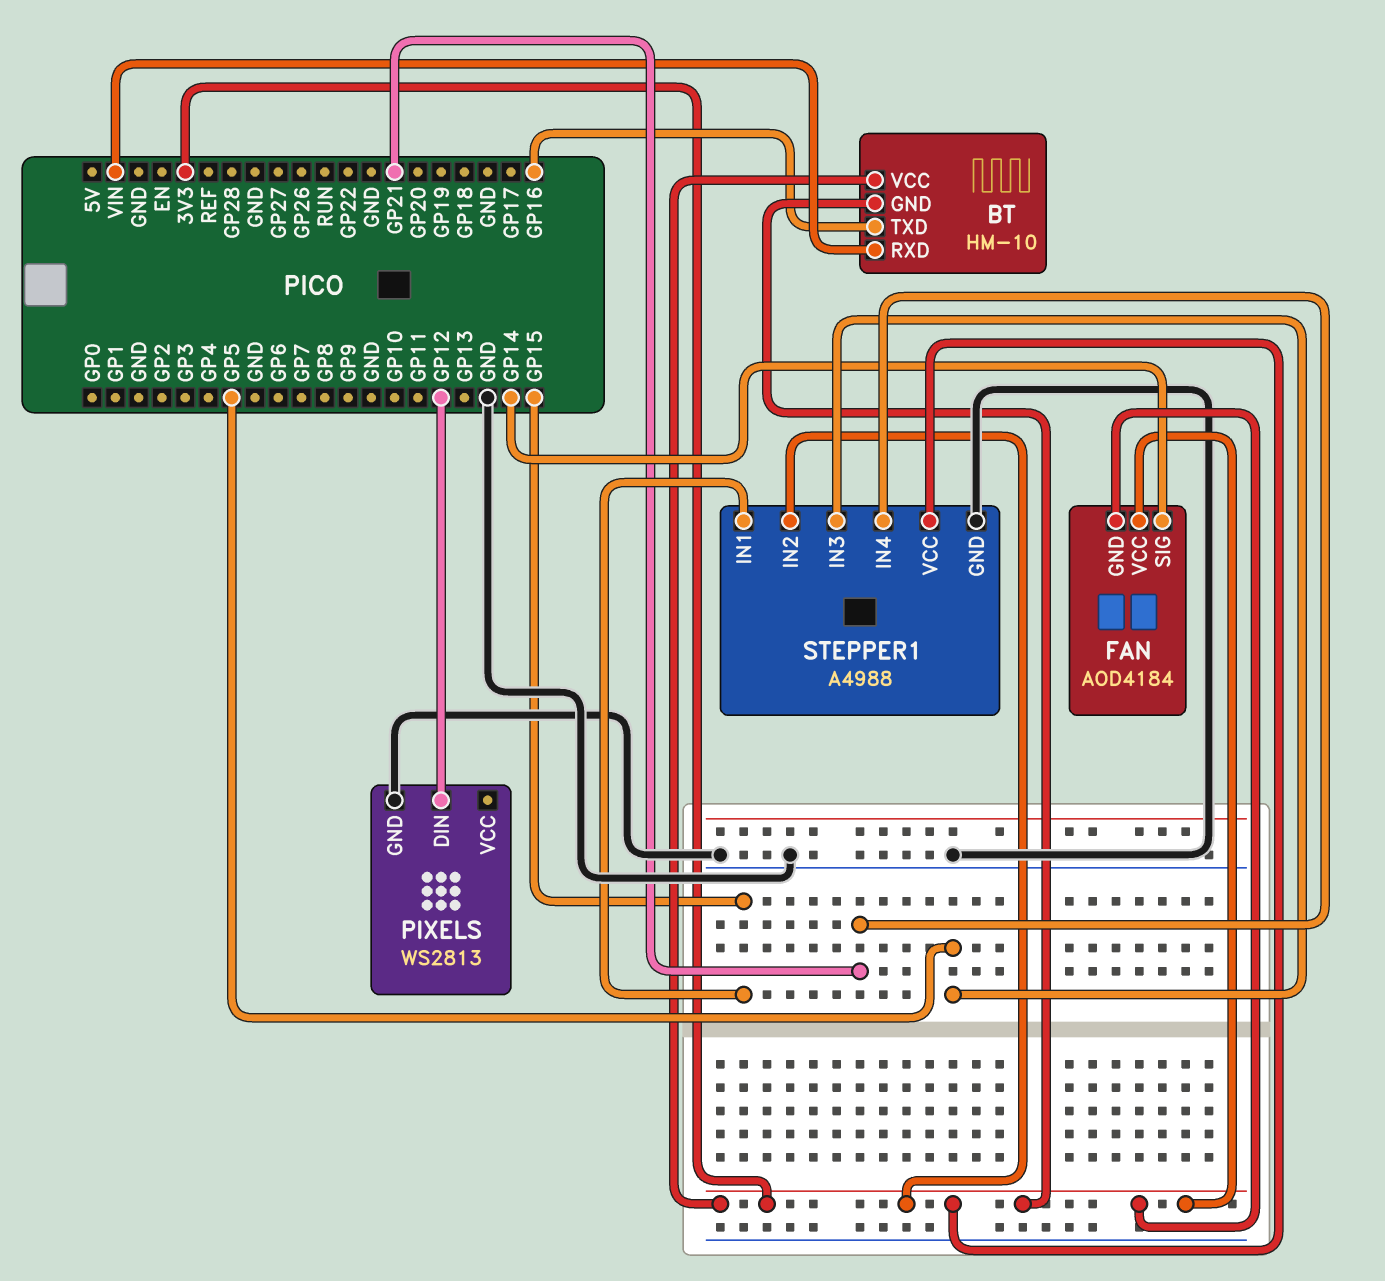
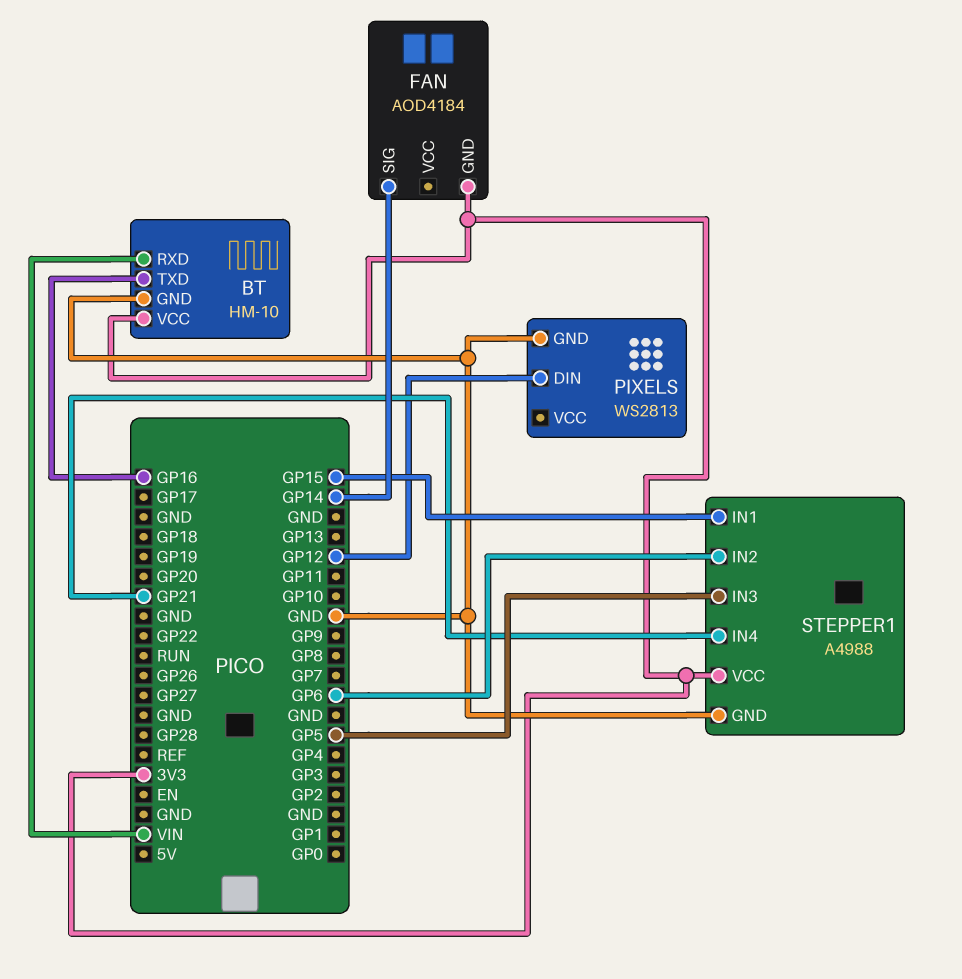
BT pin GND: 3V3 -> GND
FAN pin VCC: 3V3 -> none
STEPPER1 pin IN2: 3V3 -> GP6

